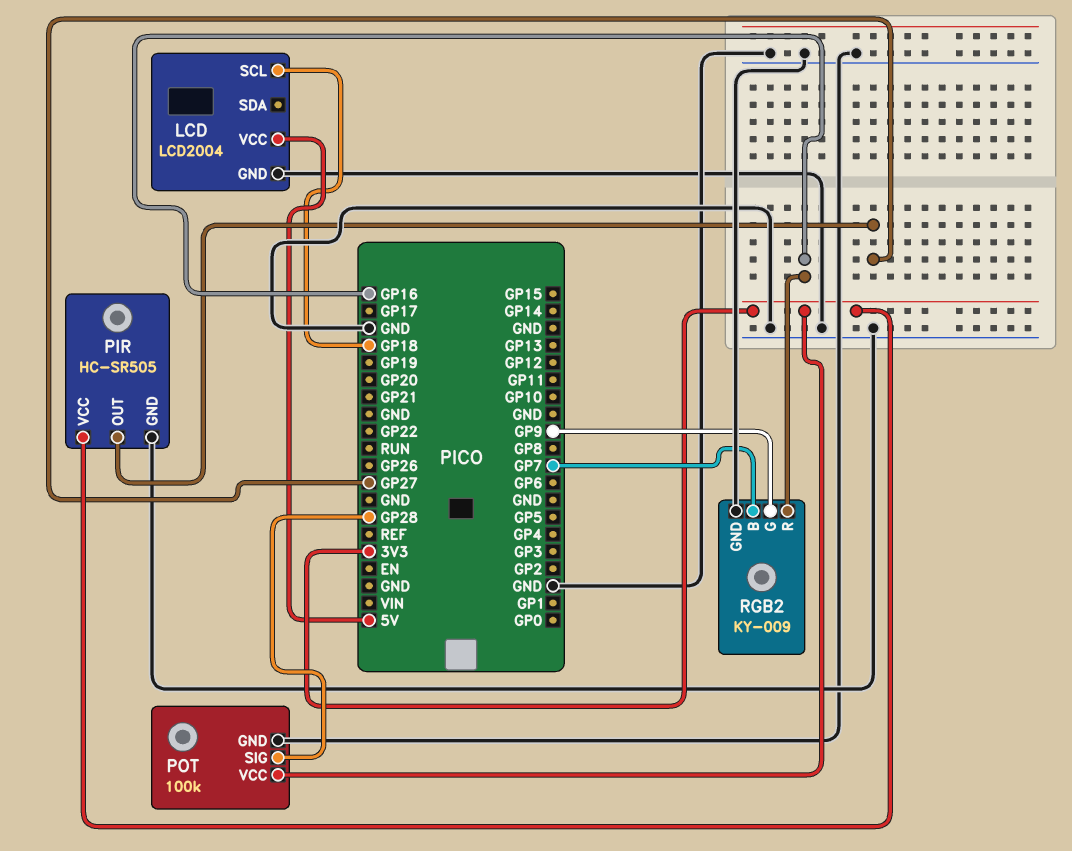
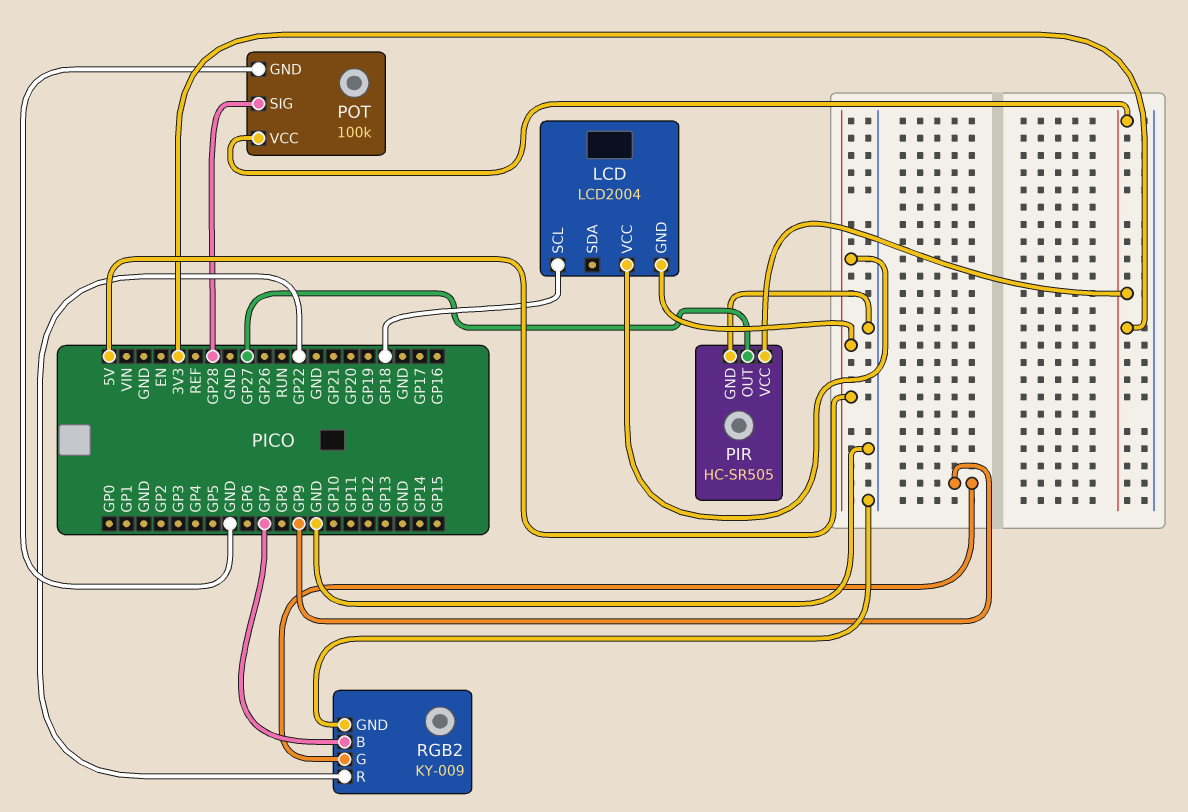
LCD pin GND: GND -> 5V
RGB2 pin R: GP16 -> GP22

